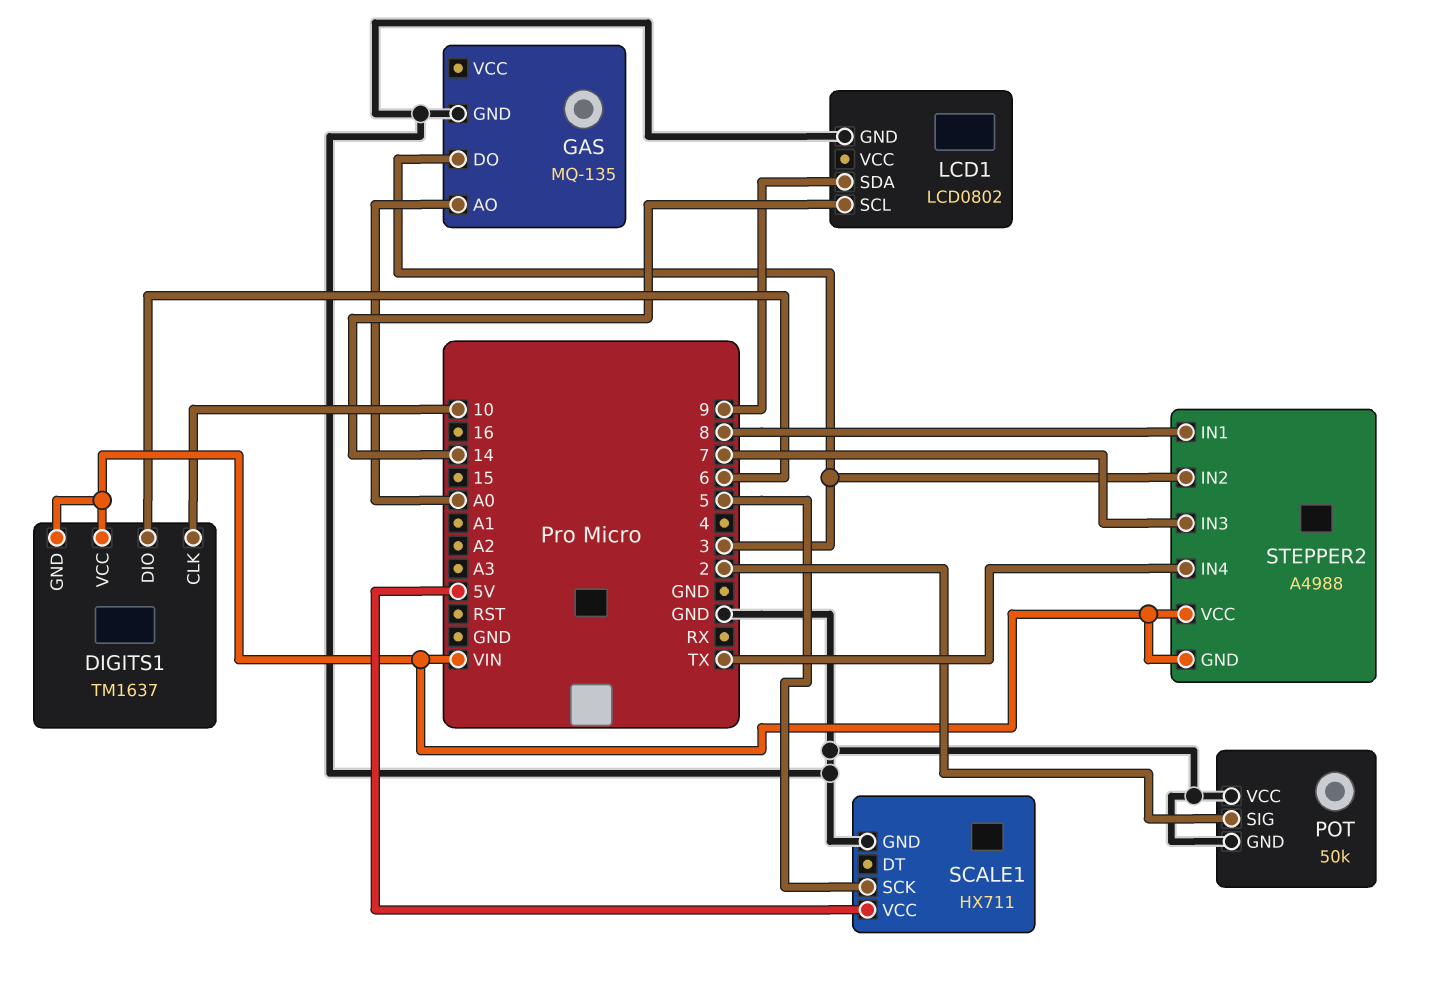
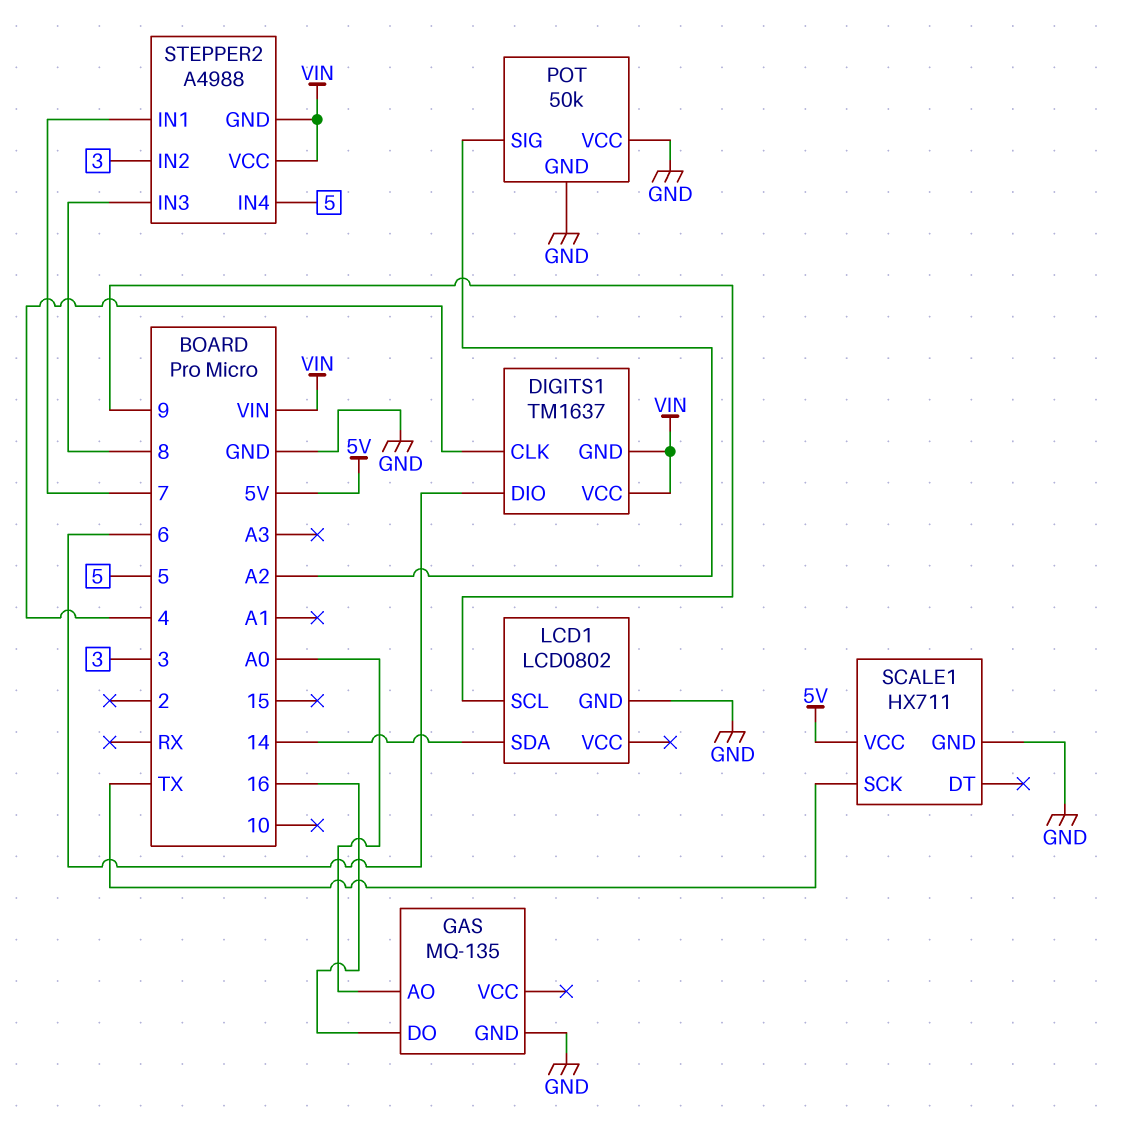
DIGITS1 pin CLK: 10 -> 4
GAS pin DO: 3 -> 16
LCD1 pin SCL: 14 -> 9
LCD1 pin SDA: 9 -> 14
POT pin SIG: 2 -> A2
SCALE1 pin SCK: 5 -> TX
STEPPER2 pin IN1: 8 -> 7
STEPPER2 pin IN3: 7 -> 8
STEPPER2 pin IN4: TX -> 5

